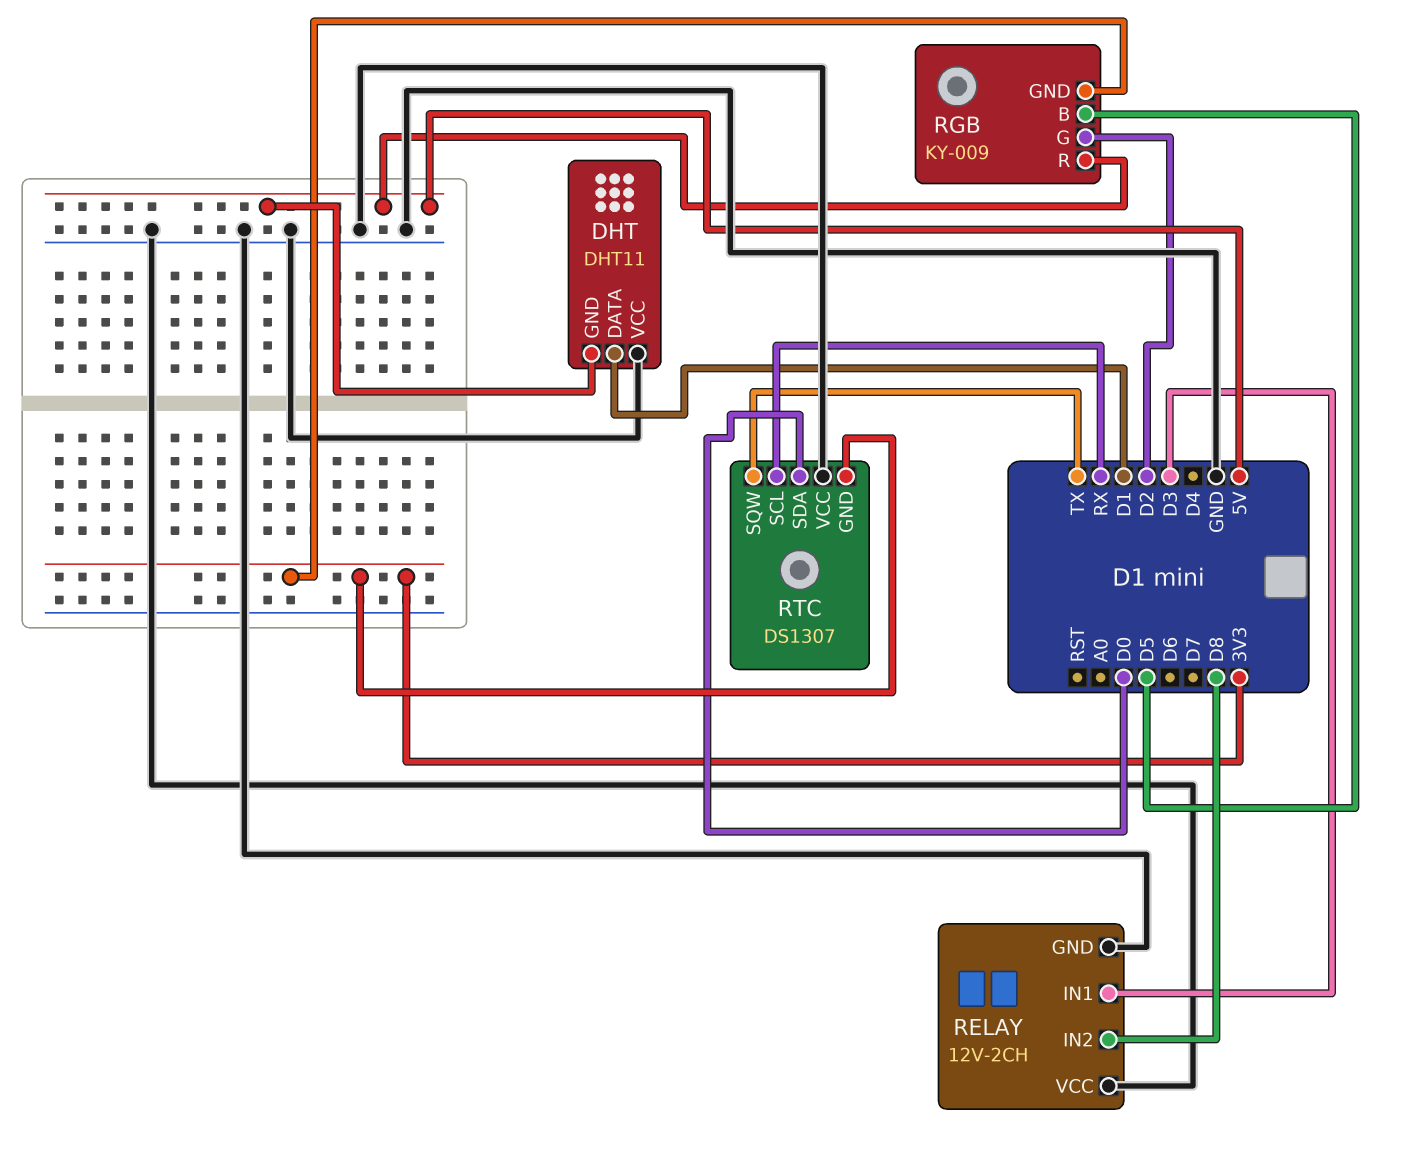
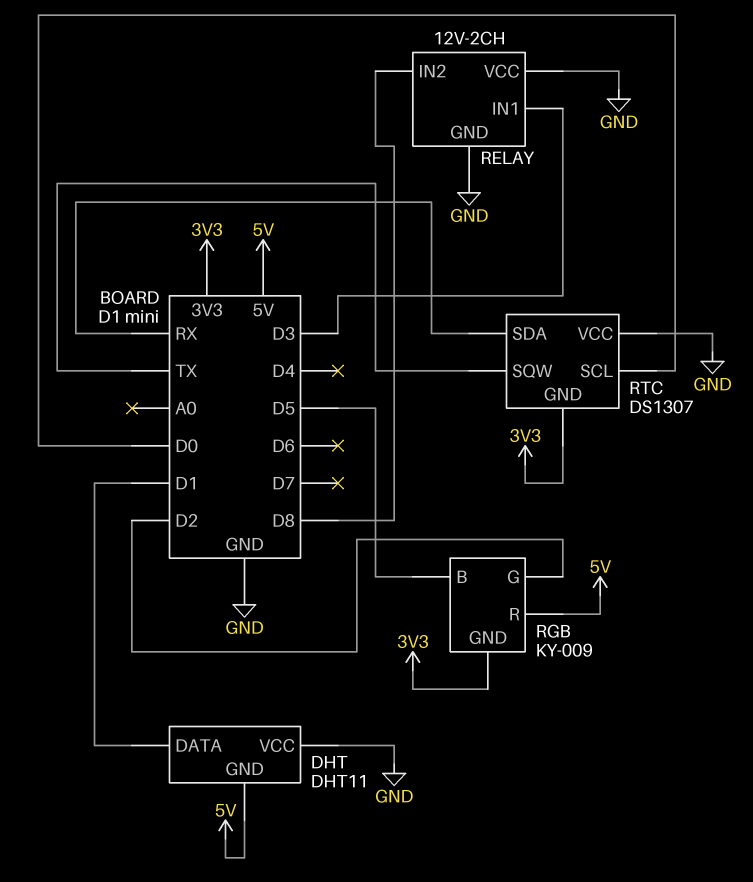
RTC pin SCL: RX -> D0
RTC pin SDA: D0 -> RX

